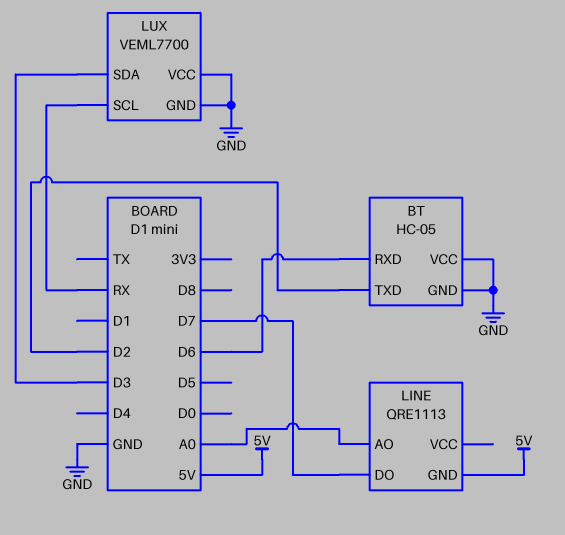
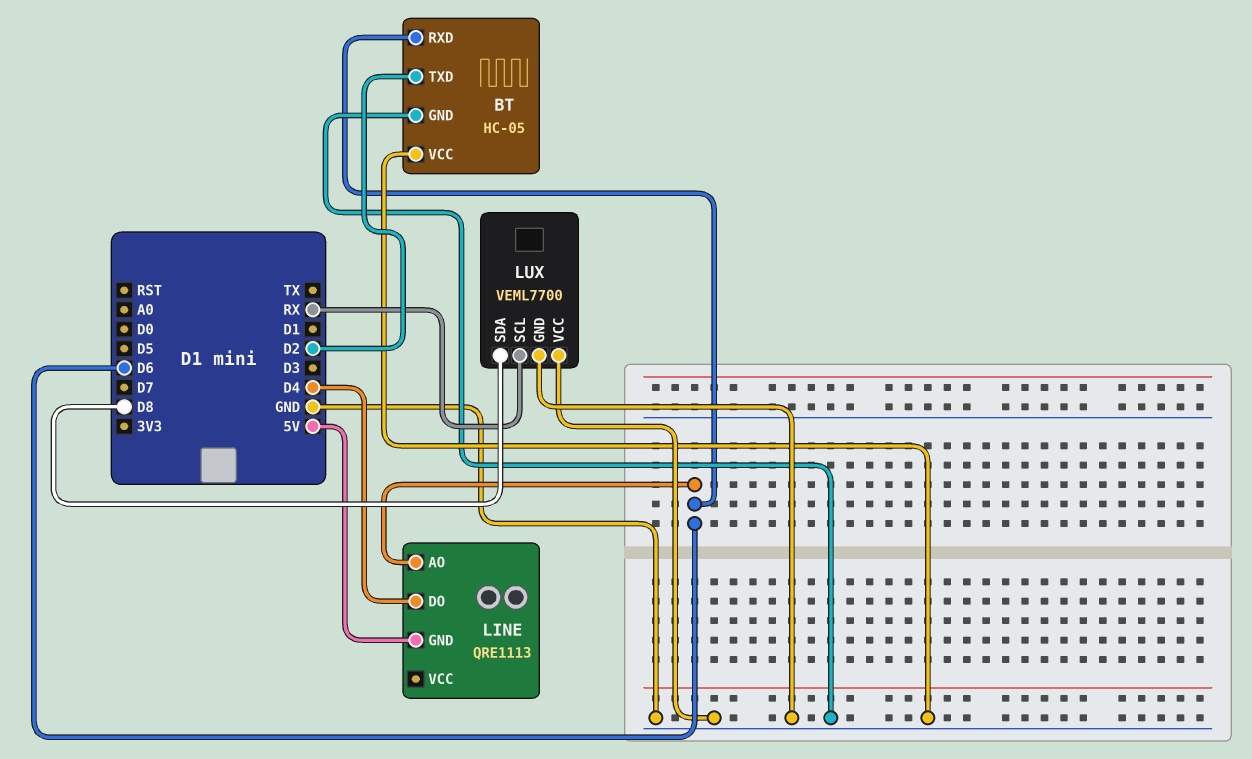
LINE pin AO: A0 -> D6
LINE pin DO: D7 -> D4
LUX pin SDA: D3 -> D8

